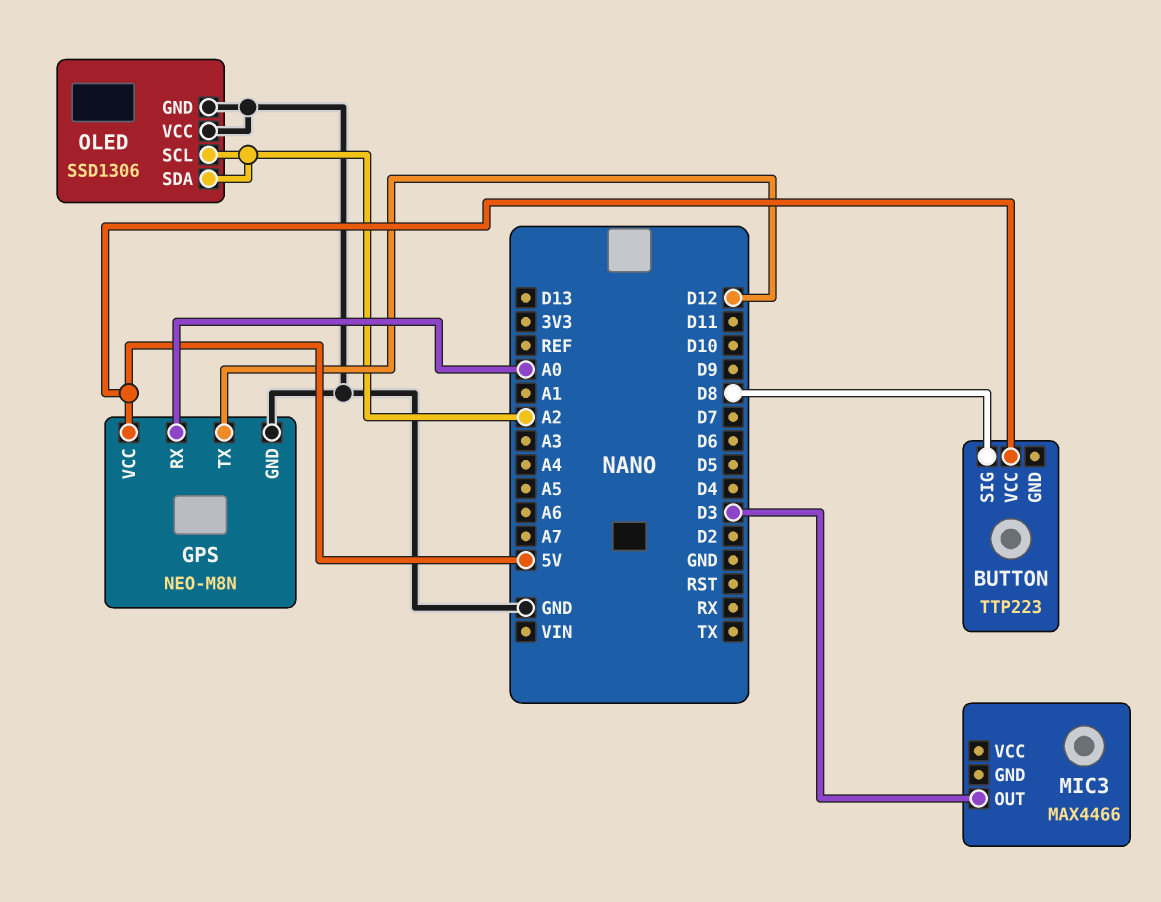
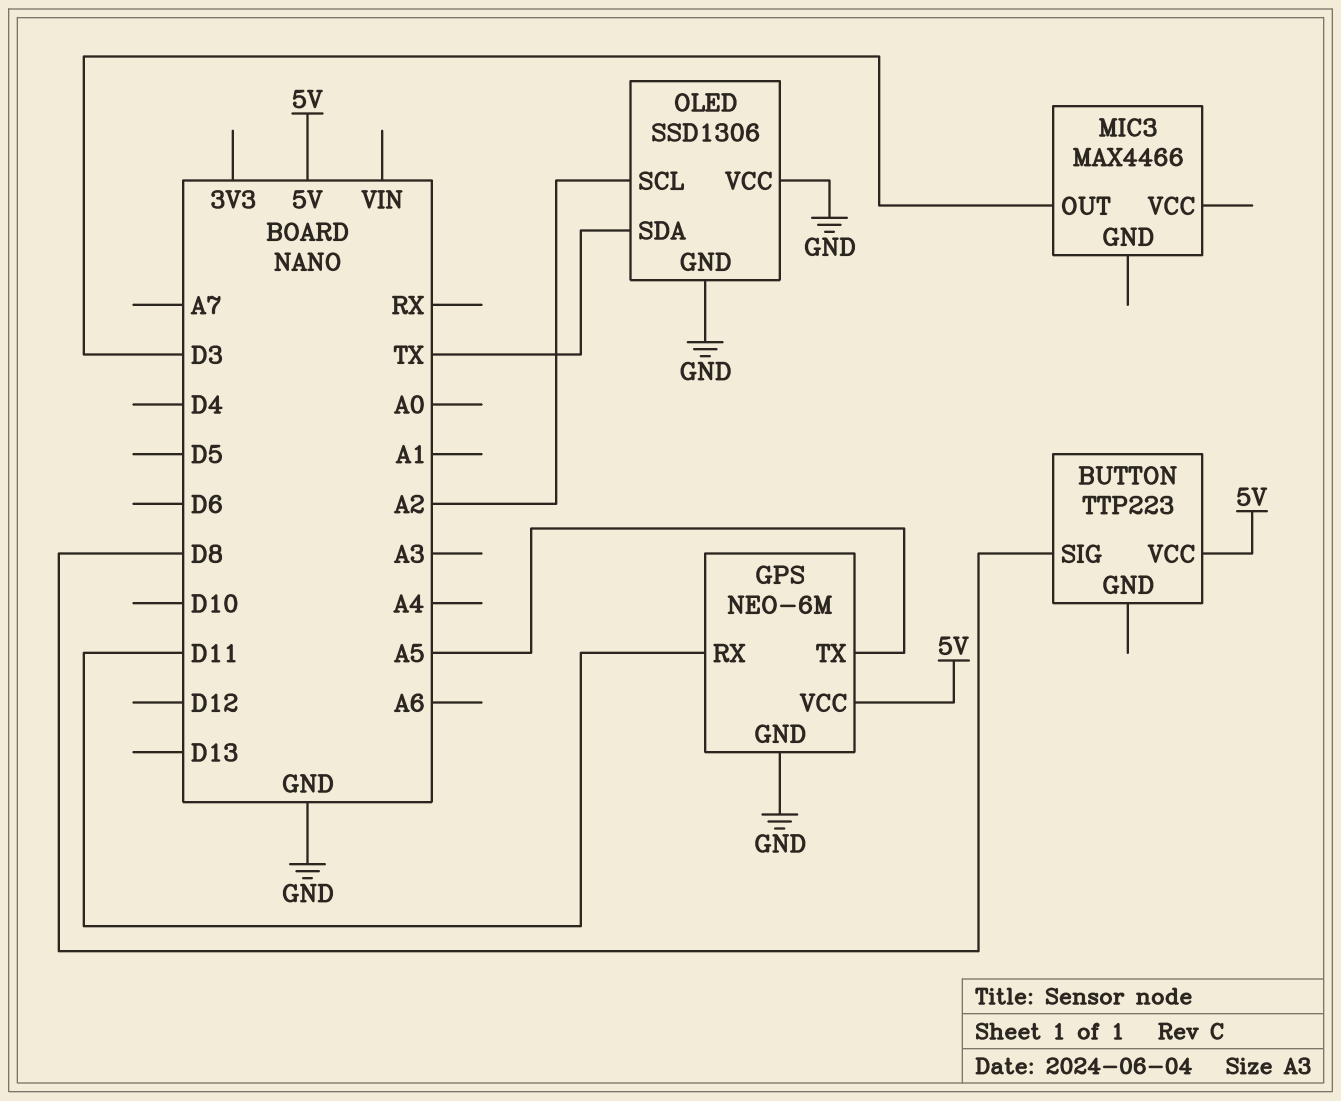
GPS: NEO-M8N -> NEO-6M
GPS pin RX: A0 -> D11
GPS pin TX: D12 -> A5
OLED pin SDA: A2 -> TX

